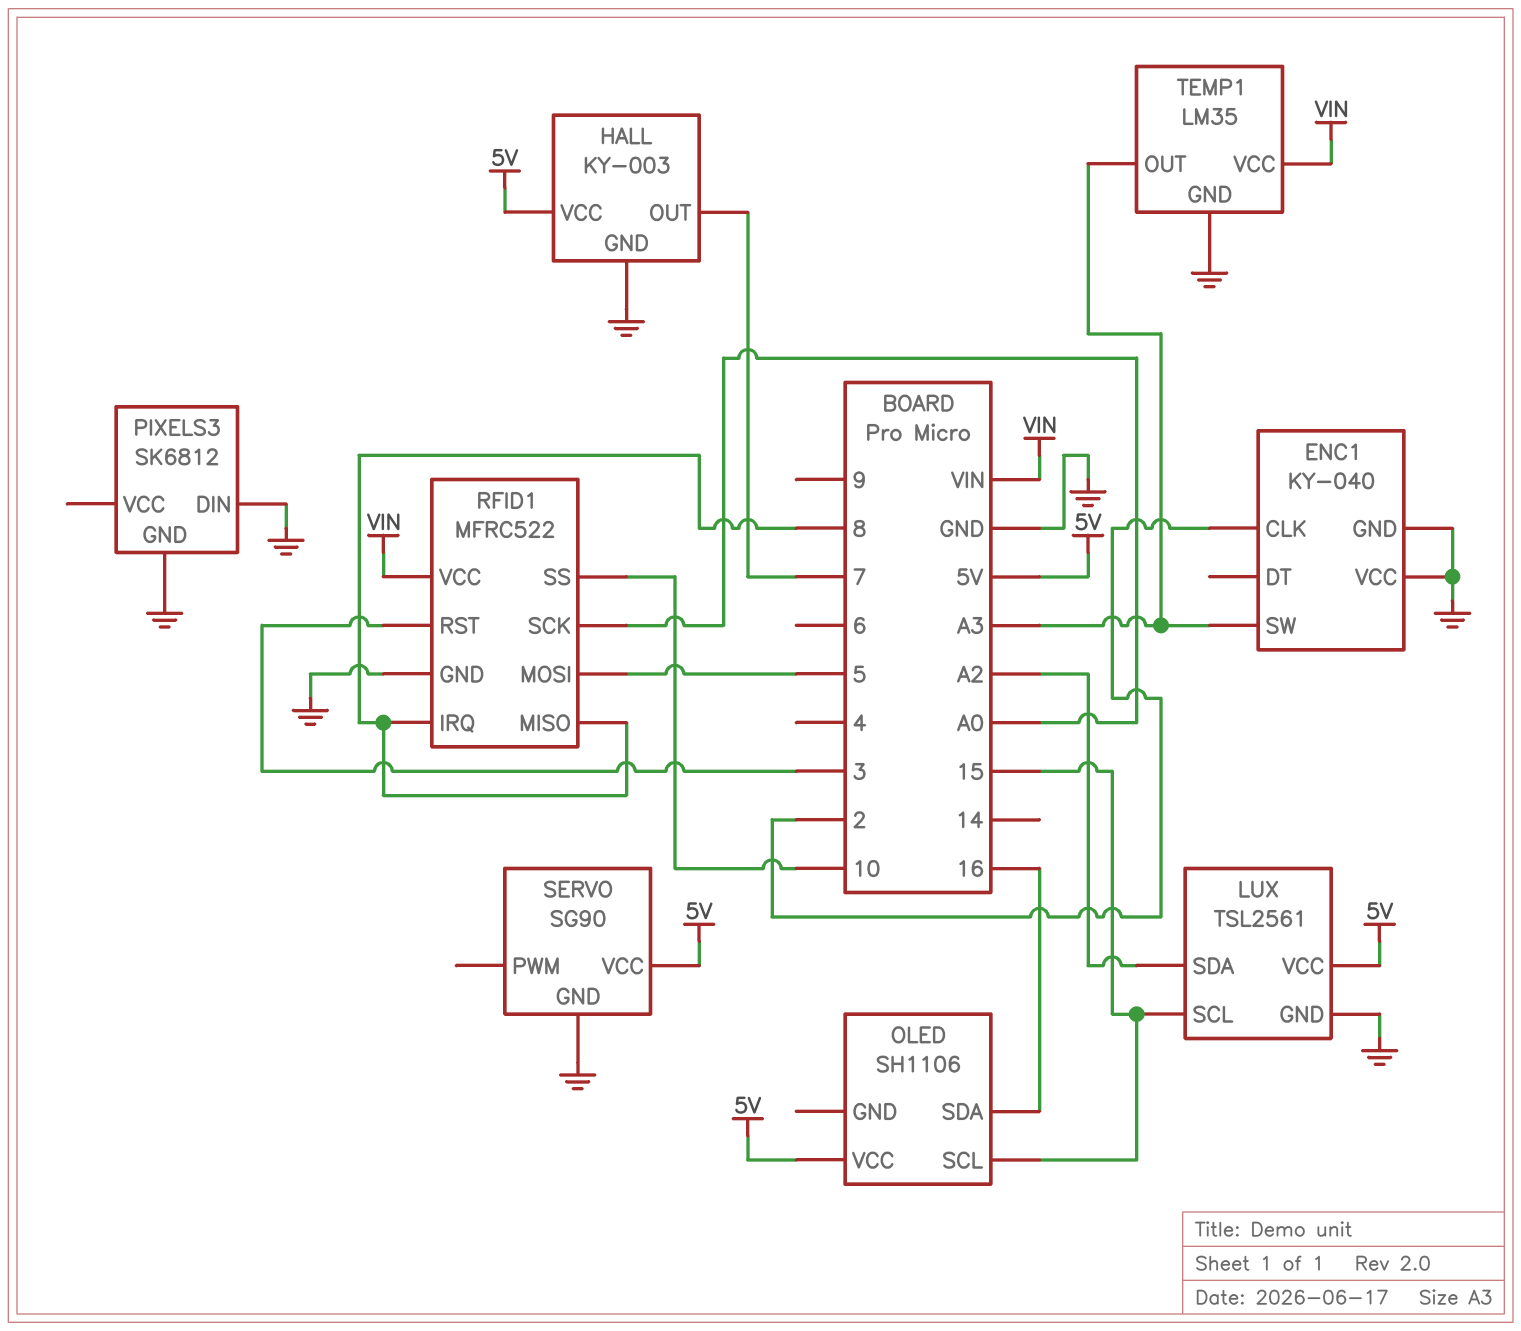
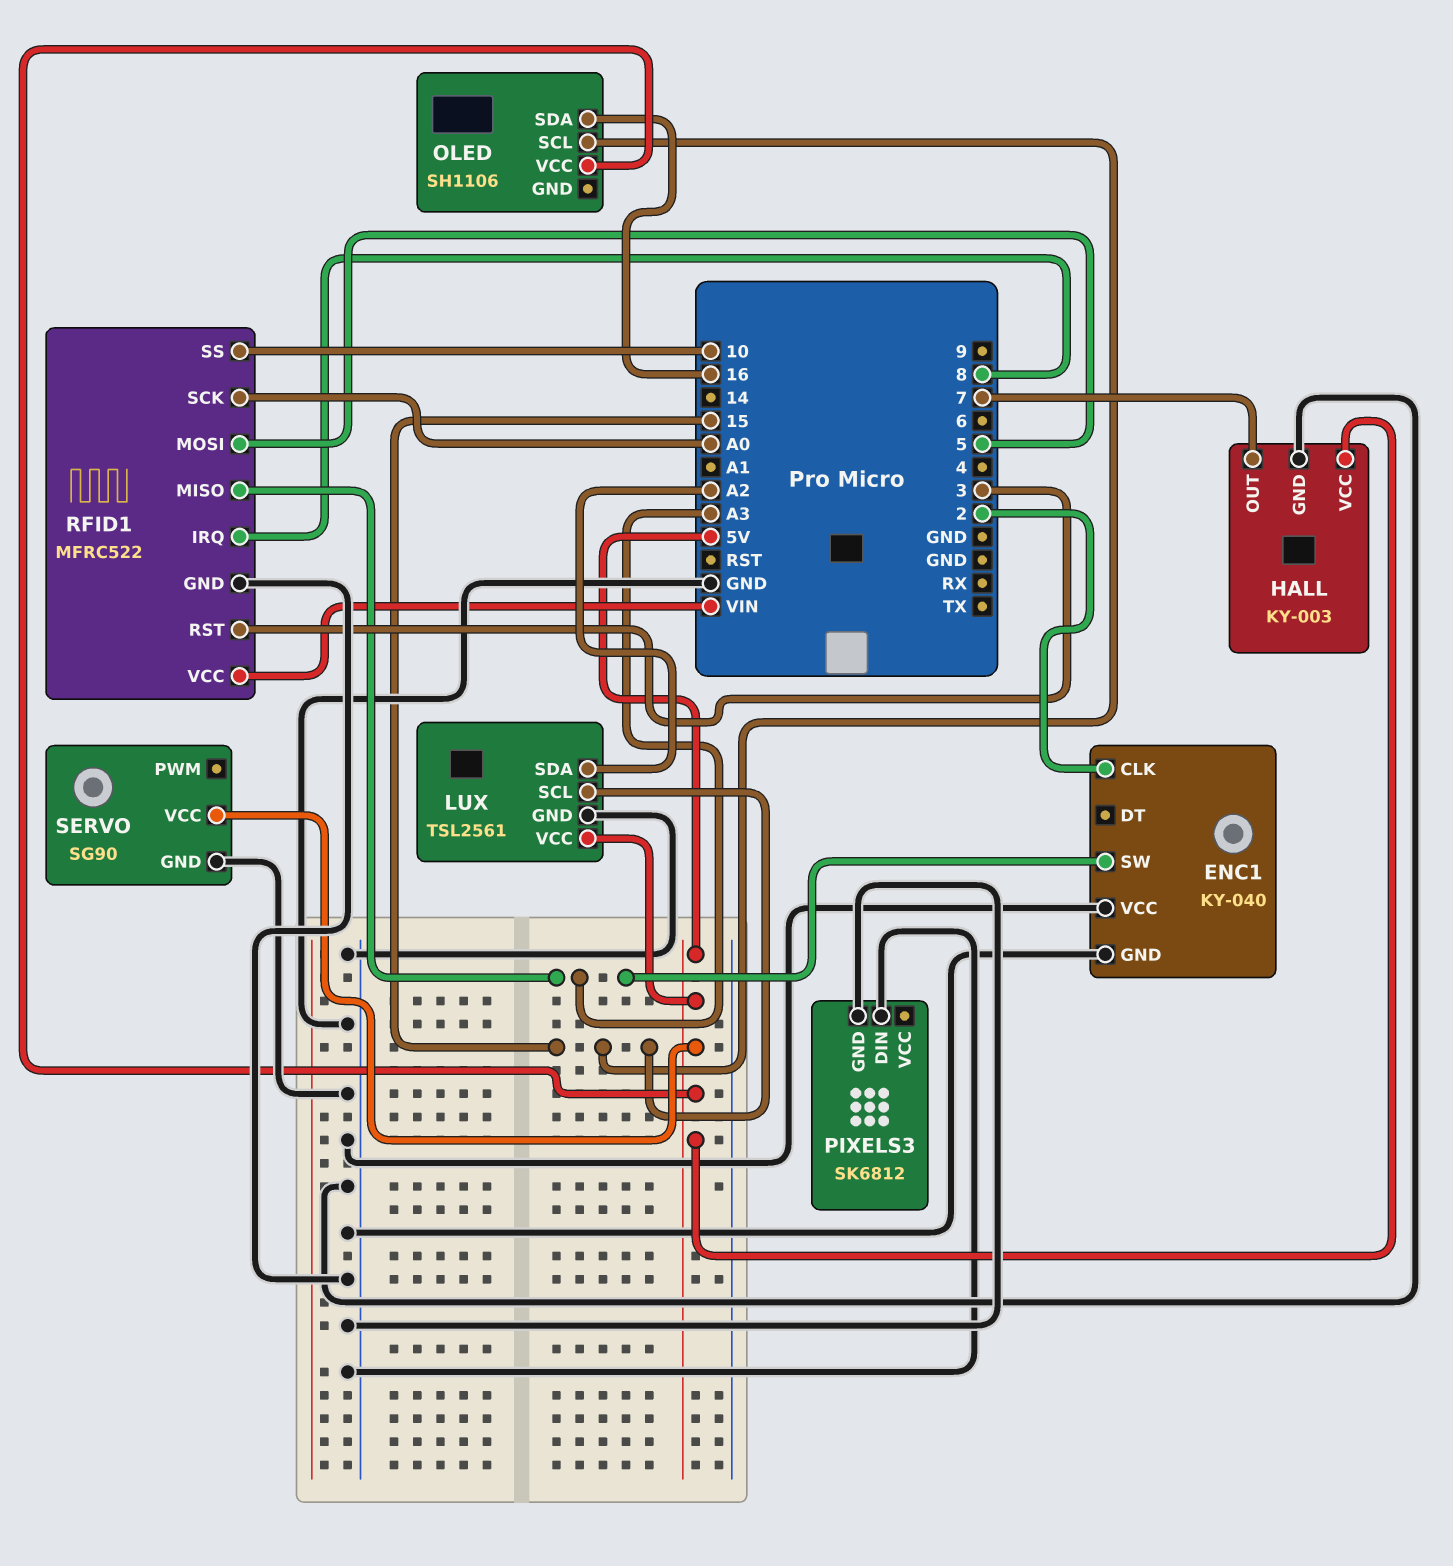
RFID1 pin MISO: 8 -> A3
TEMP1: LM35 -> none
TEMP1 pin GND: GND -> none
TEMP1 pin OUT: A3 -> none
TEMP1 pin VCC: VIN -> none

